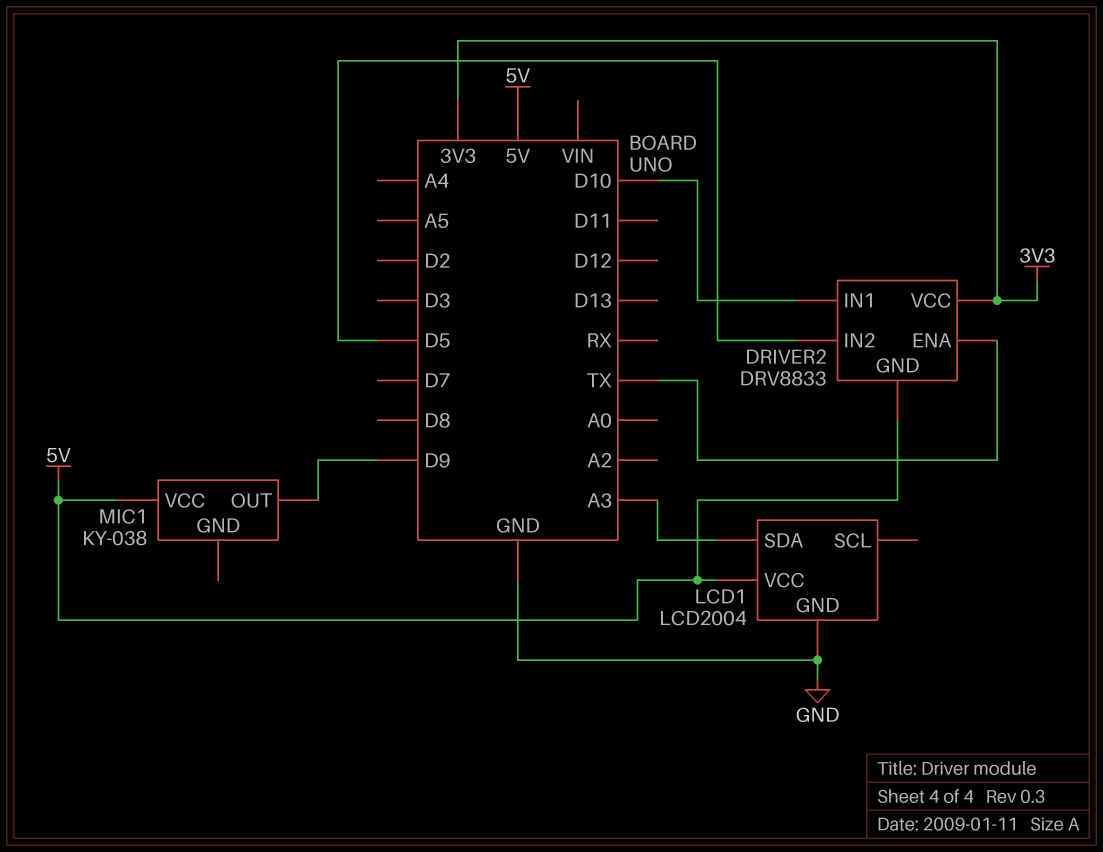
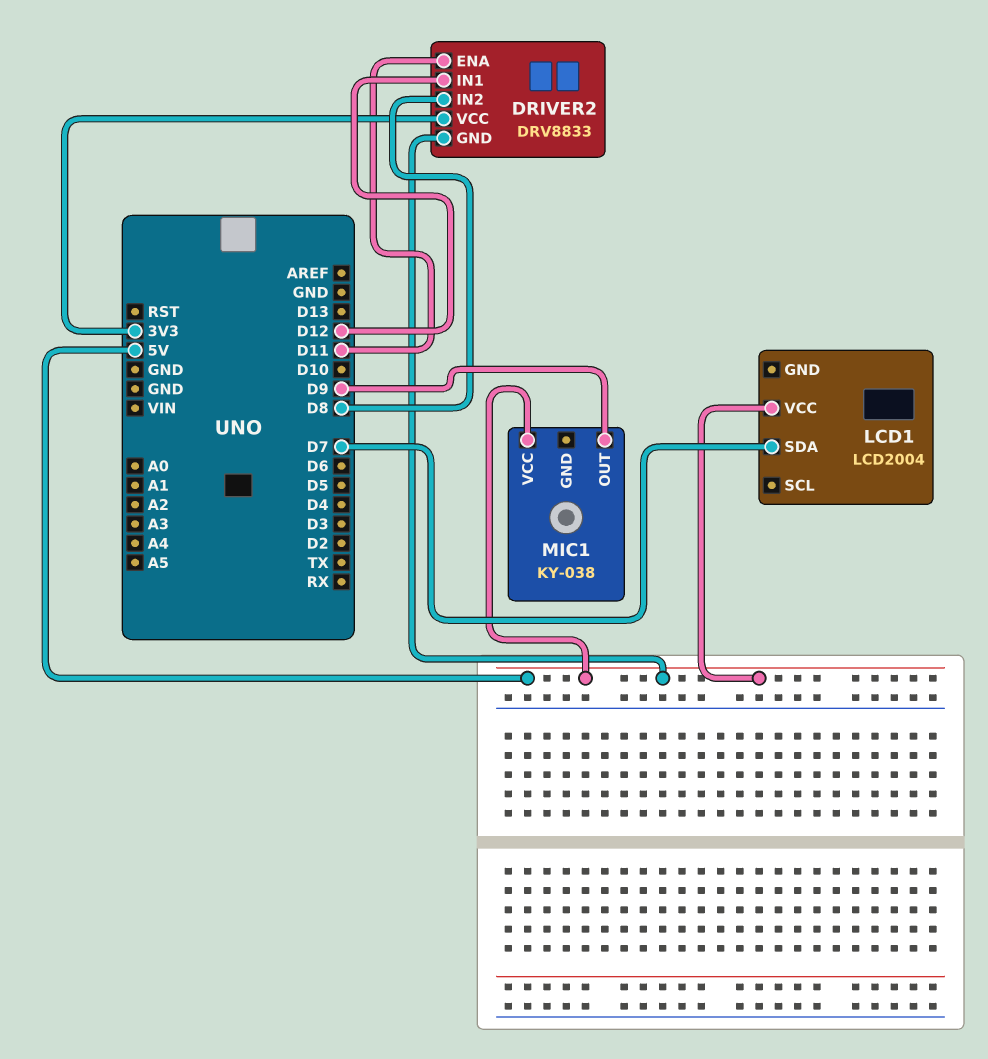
DRIVER2 pin ENA: TX -> D11
DRIVER2 pin IN1: D10 -> D12
DRIVER2 pin IN2: D5 -> D8
LCD1 pin GND: GND -> none
LCD1 pin SDA: A3 -> D7

